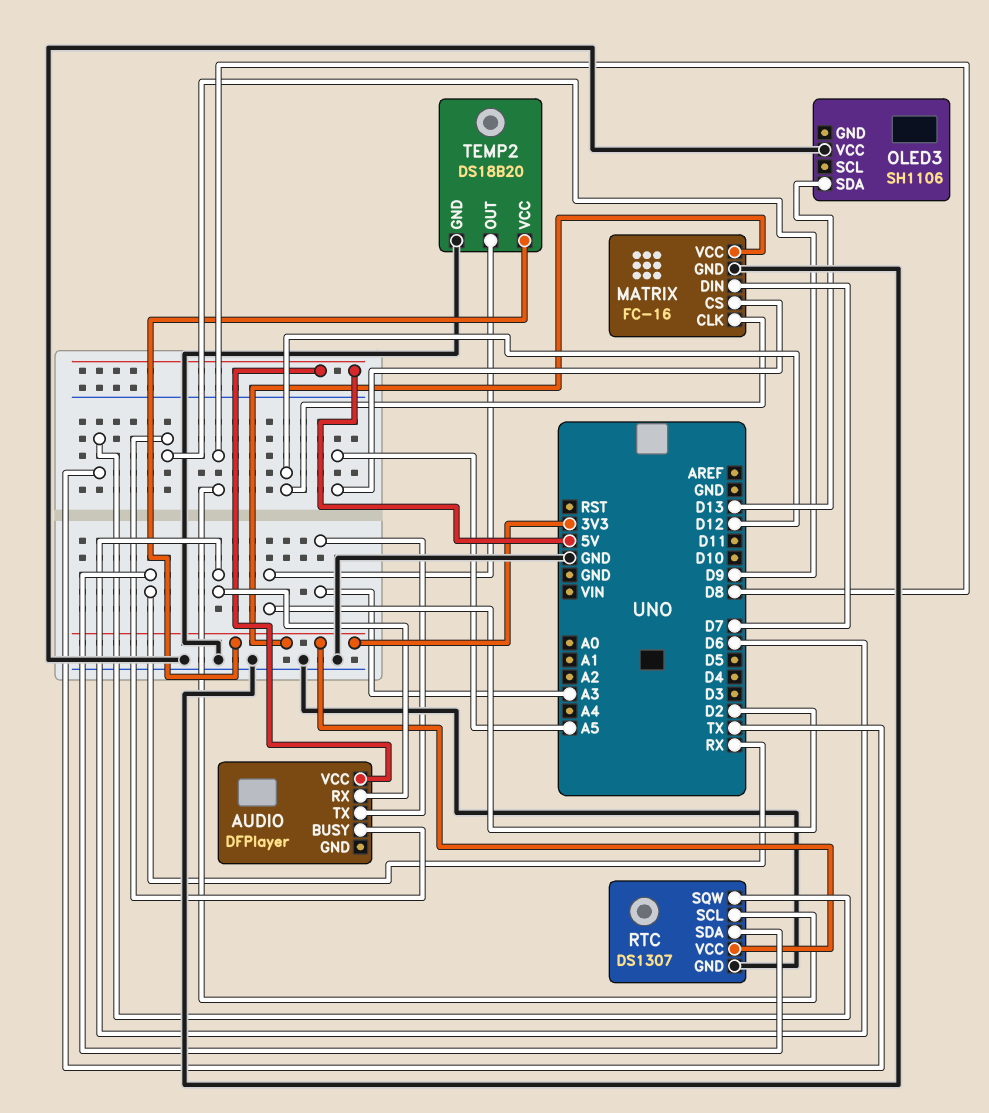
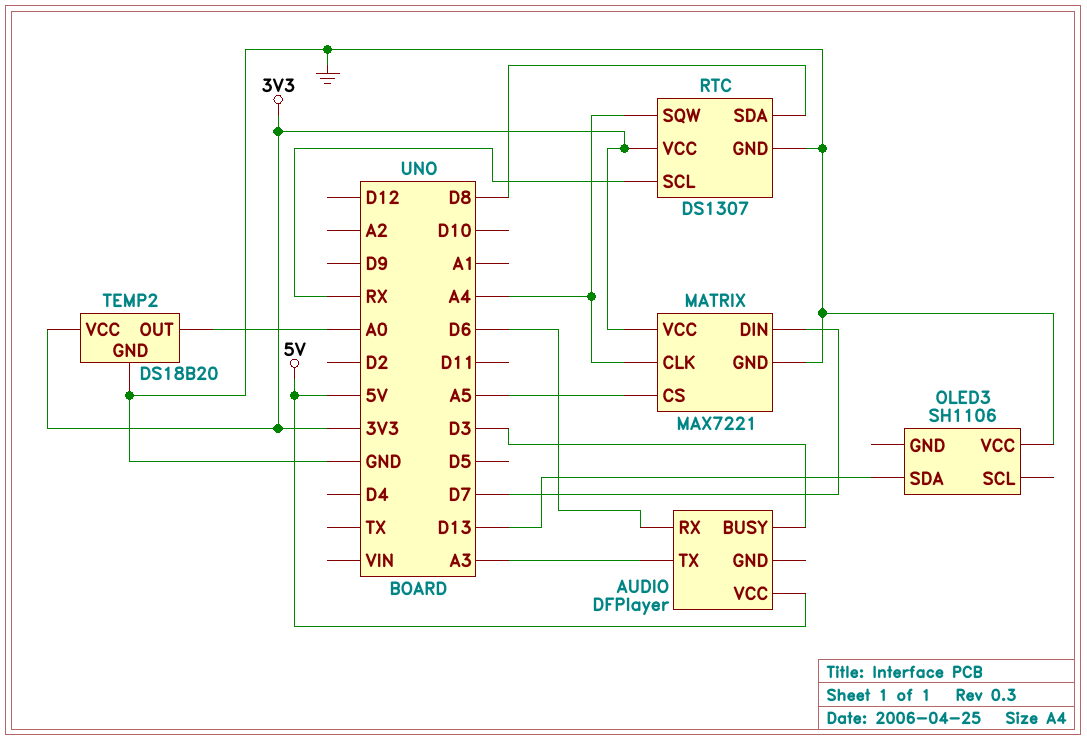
AUDIO pin BUSY: D9 -> D3
MATRIX: FC-16 -> MAX7221
MATRIX pin CLK: D12 -> A4
RTC pin SCL: D8 -> RX
RTC pin SDA: RX -> D8
RTC pin SQW: TX -> A4
TEMP2 pin OUT: D2 -> A0

